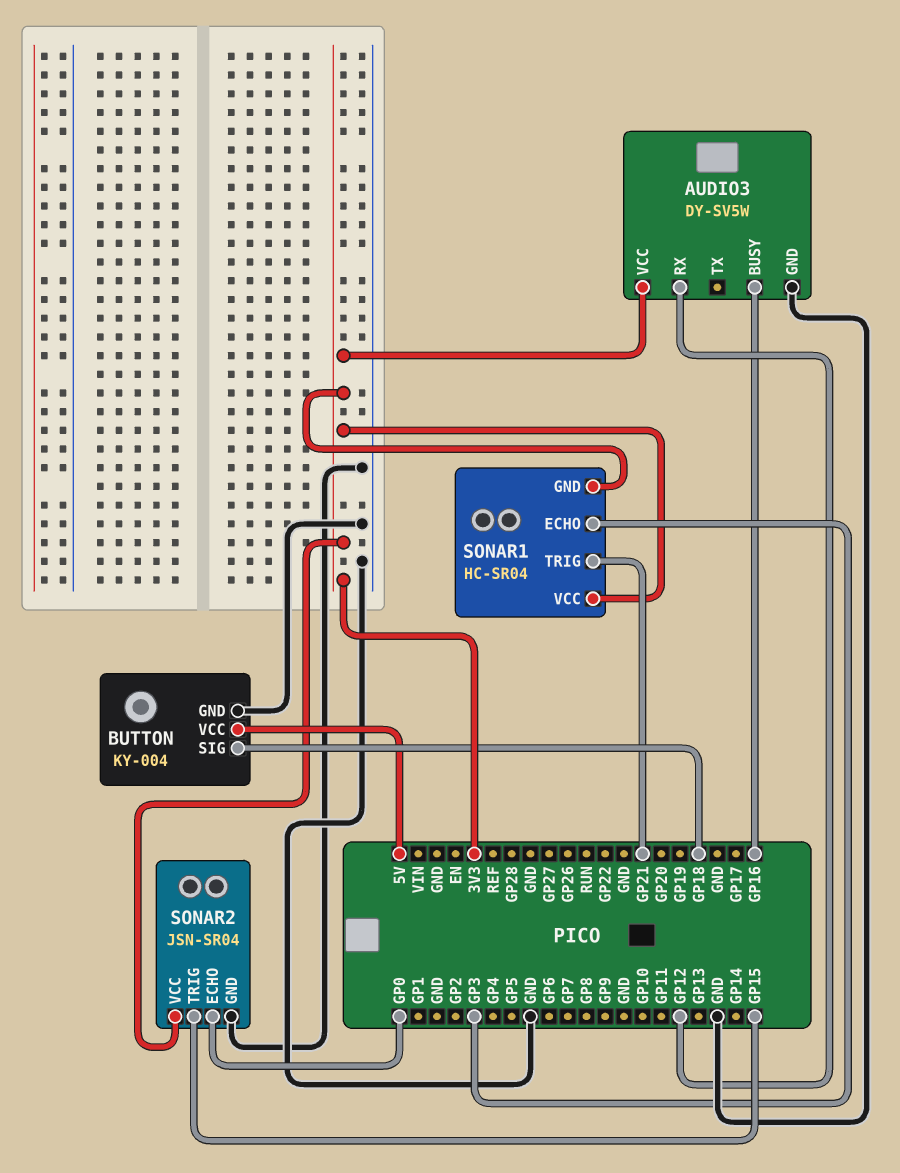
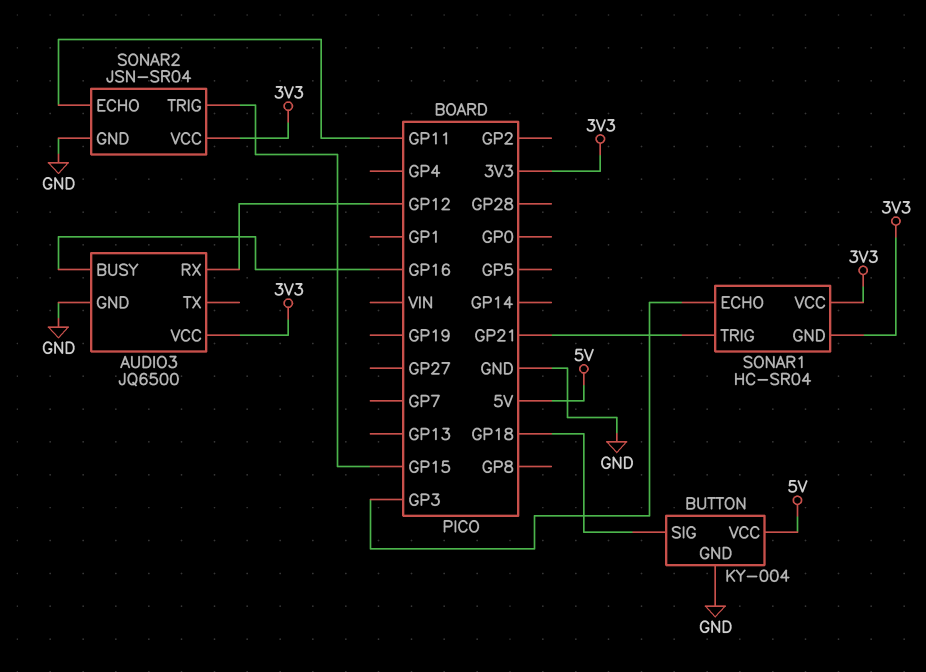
AUDIO3: DY-SV5W -> JQ6500
SONAR2 pin ECHO: GP0 -> GP11

